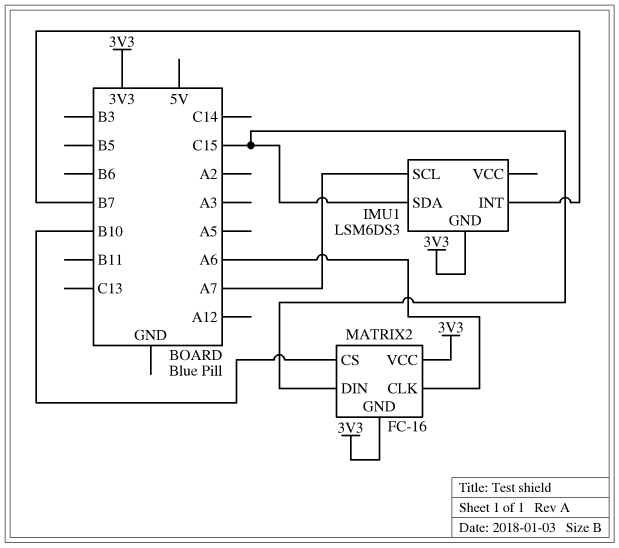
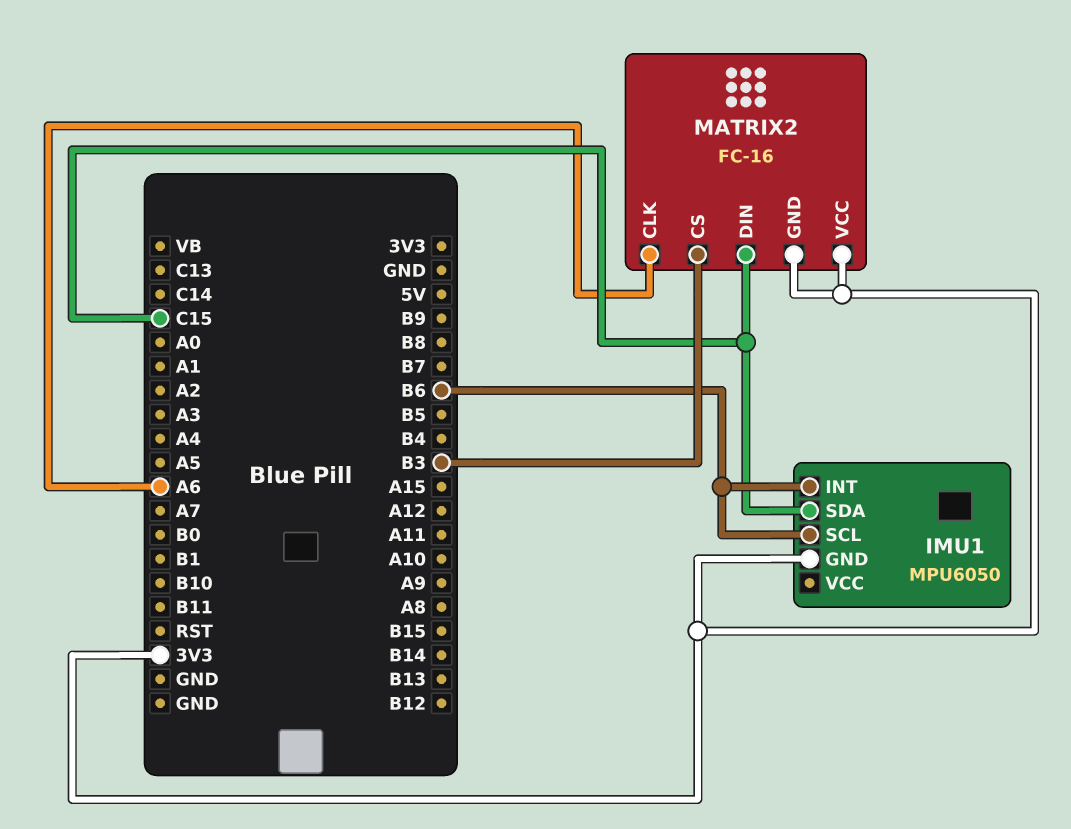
IMU1: LSM6DS3 -> MPU6050
IMU1 pin INT: B7 -> B6
IMU1 pin SCL: A7 -> B6
MATRIX2 pin CS: B10 -> B3

